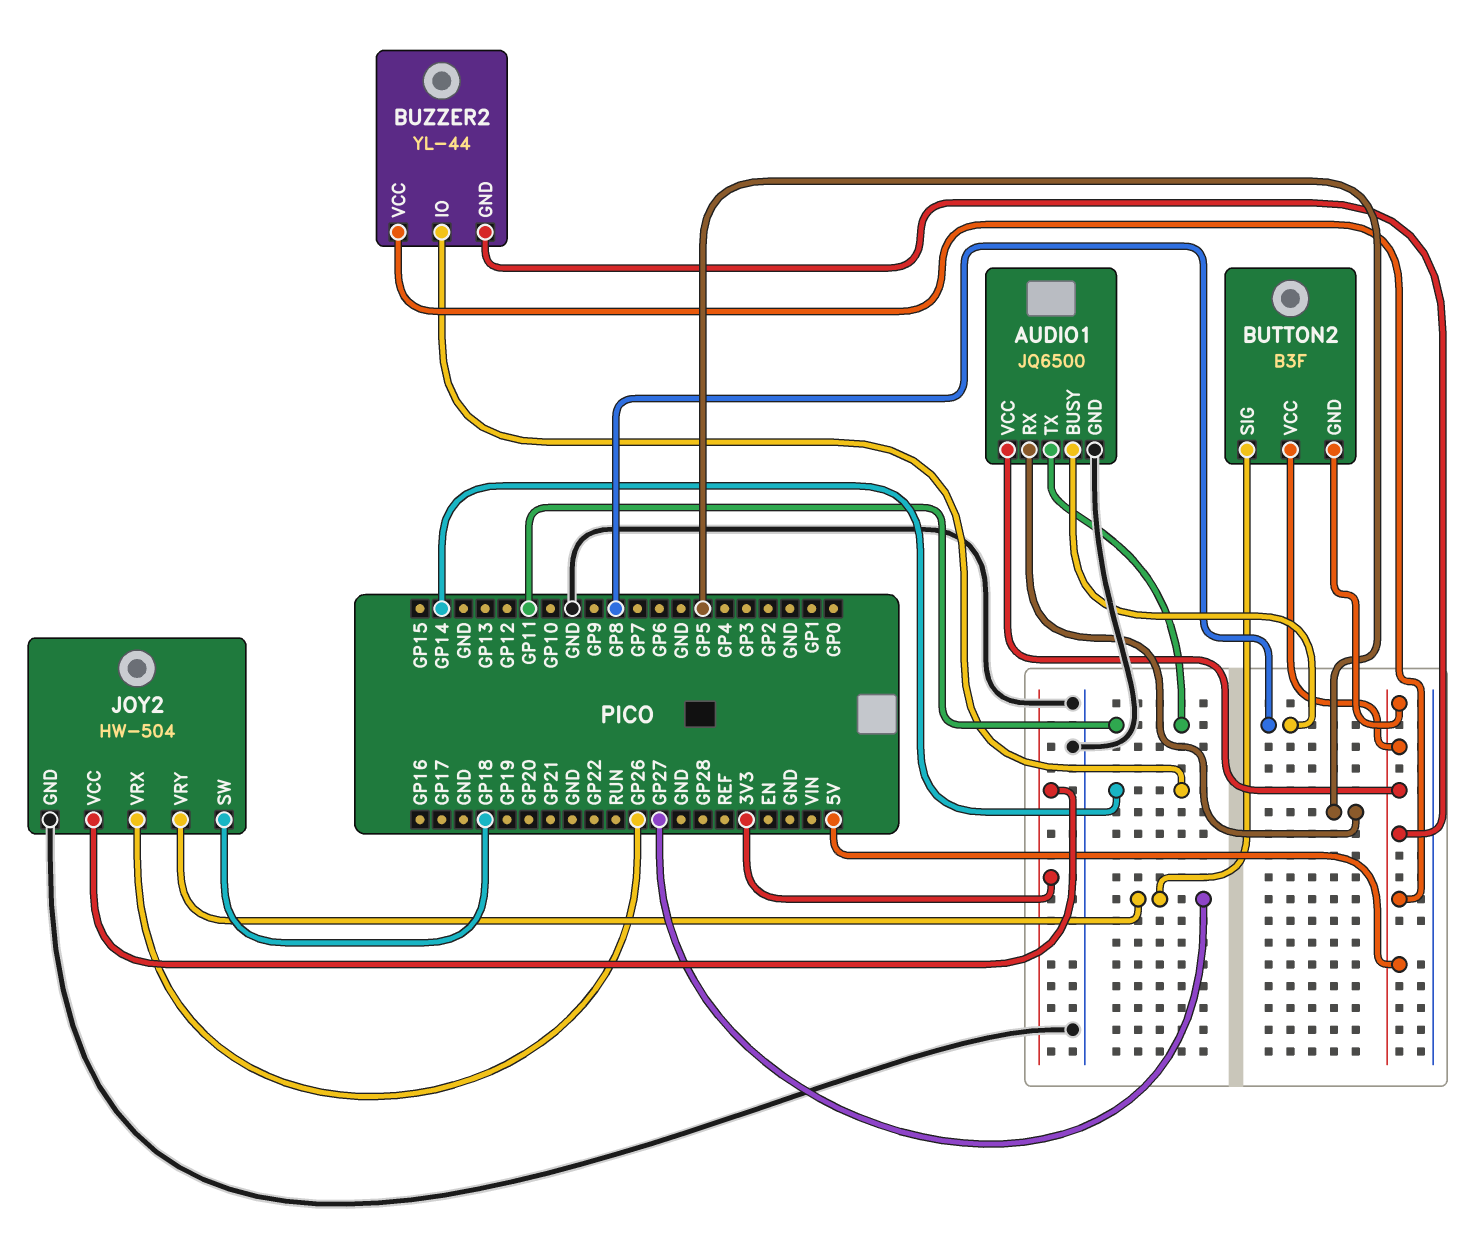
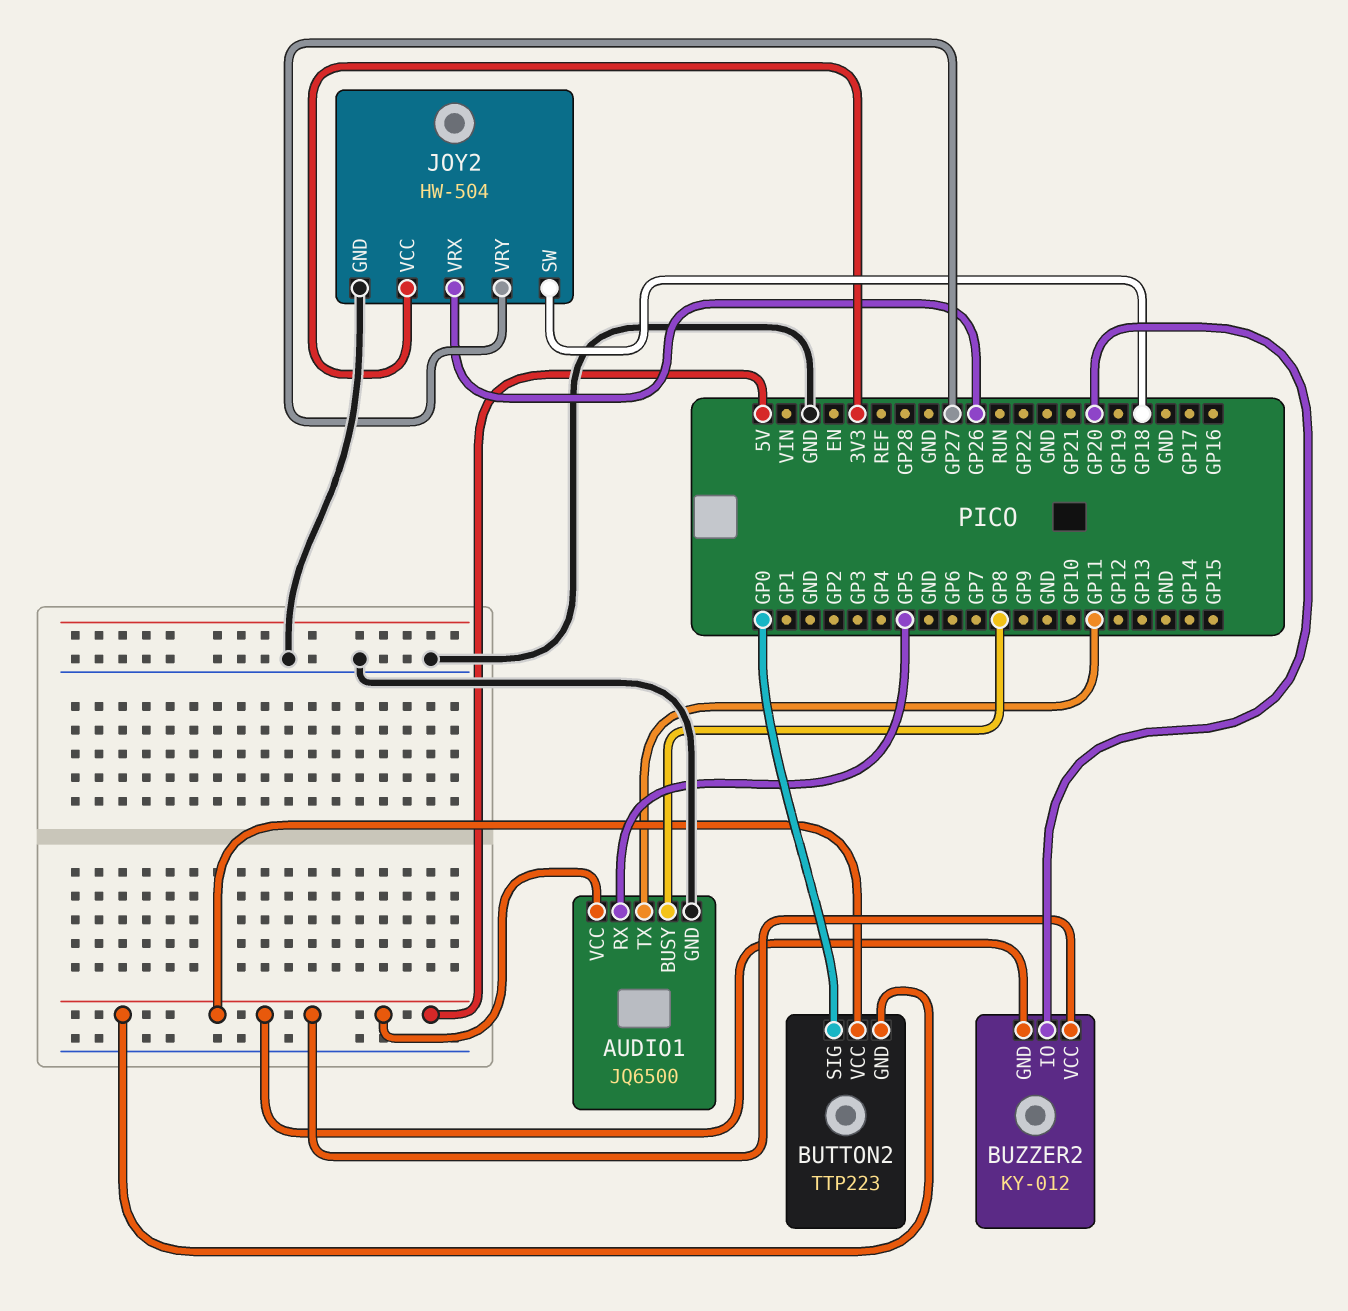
BUTTON2: B3F -> TTP223
BUTTON2 pin SIG: GP27 -> GP0
BUZZER2: YL-44 -> KY-012
BUZZER2 pin IO: GP14 -> GP20

